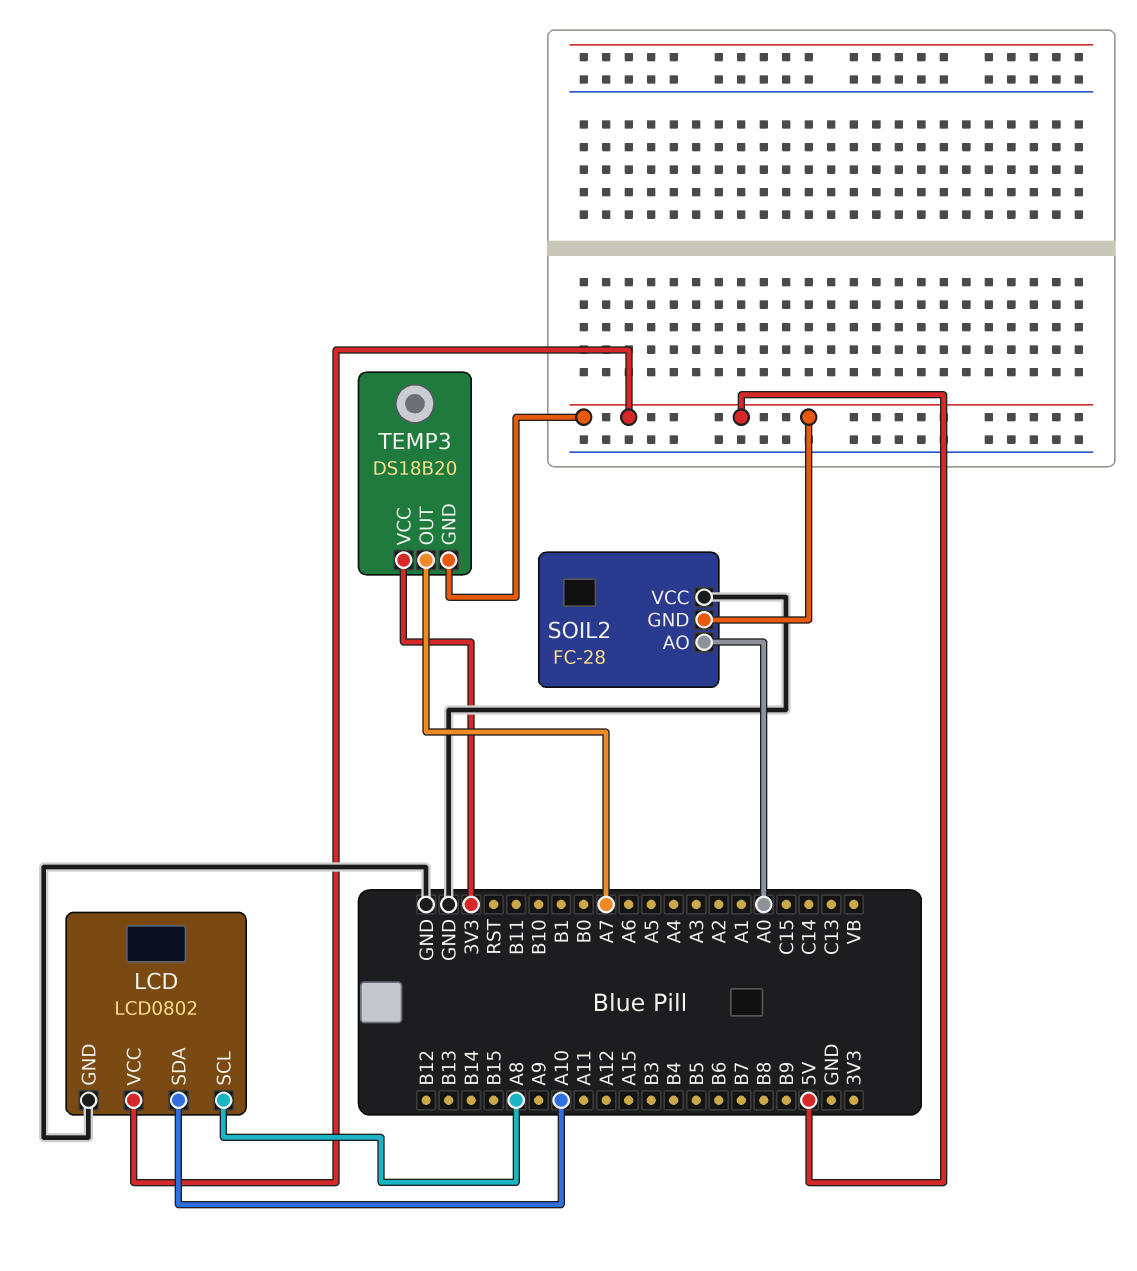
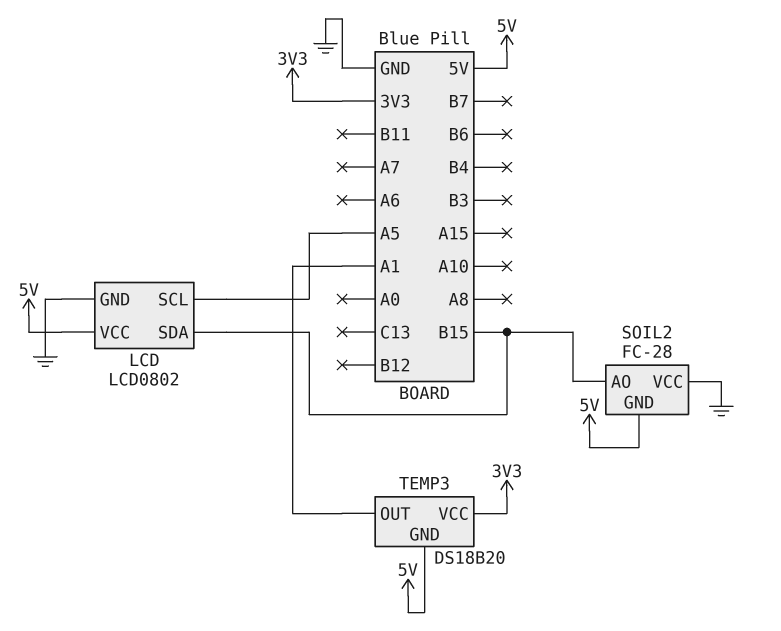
LCD pin SCL: A8 -> A5
LCD pin SDA: A10 -> B15
SOIL2 pin AO: A0 -> B15
TEMP3 pin OUT: A7 -> A1

